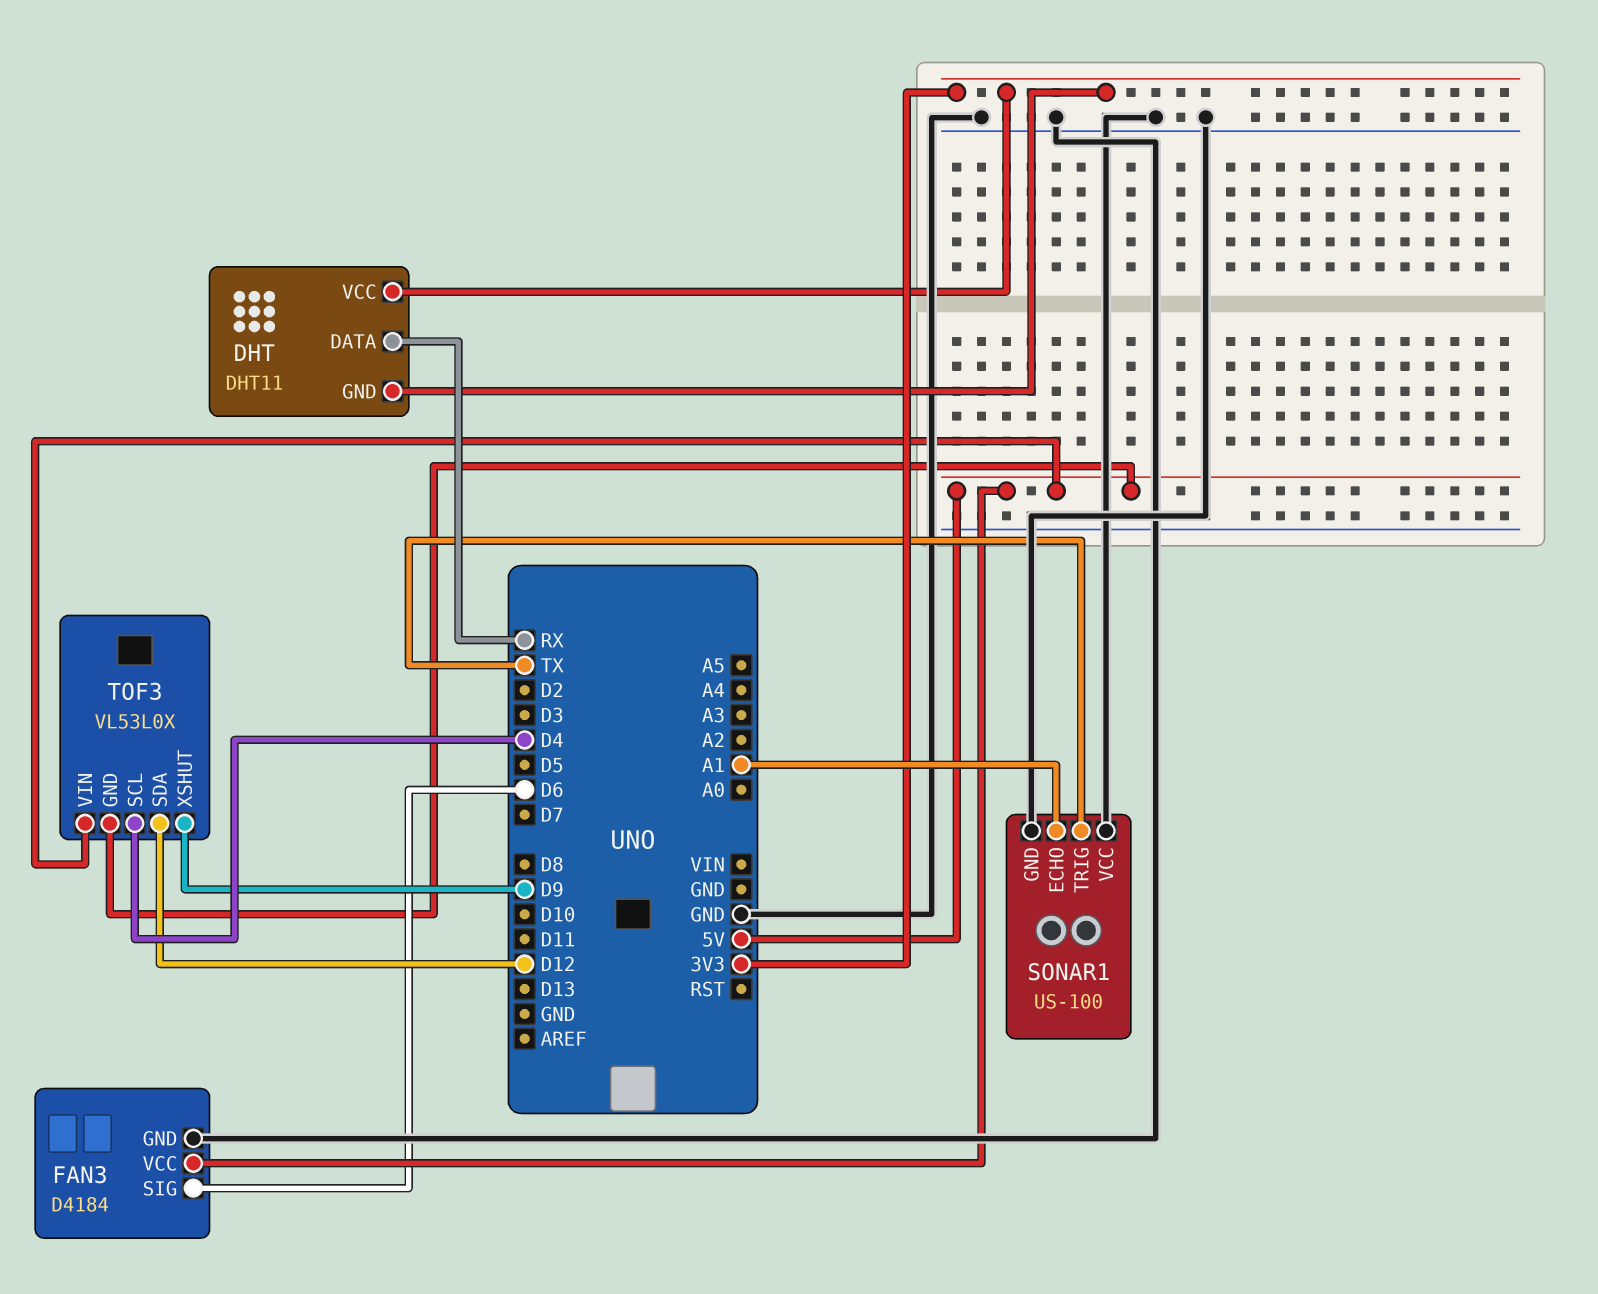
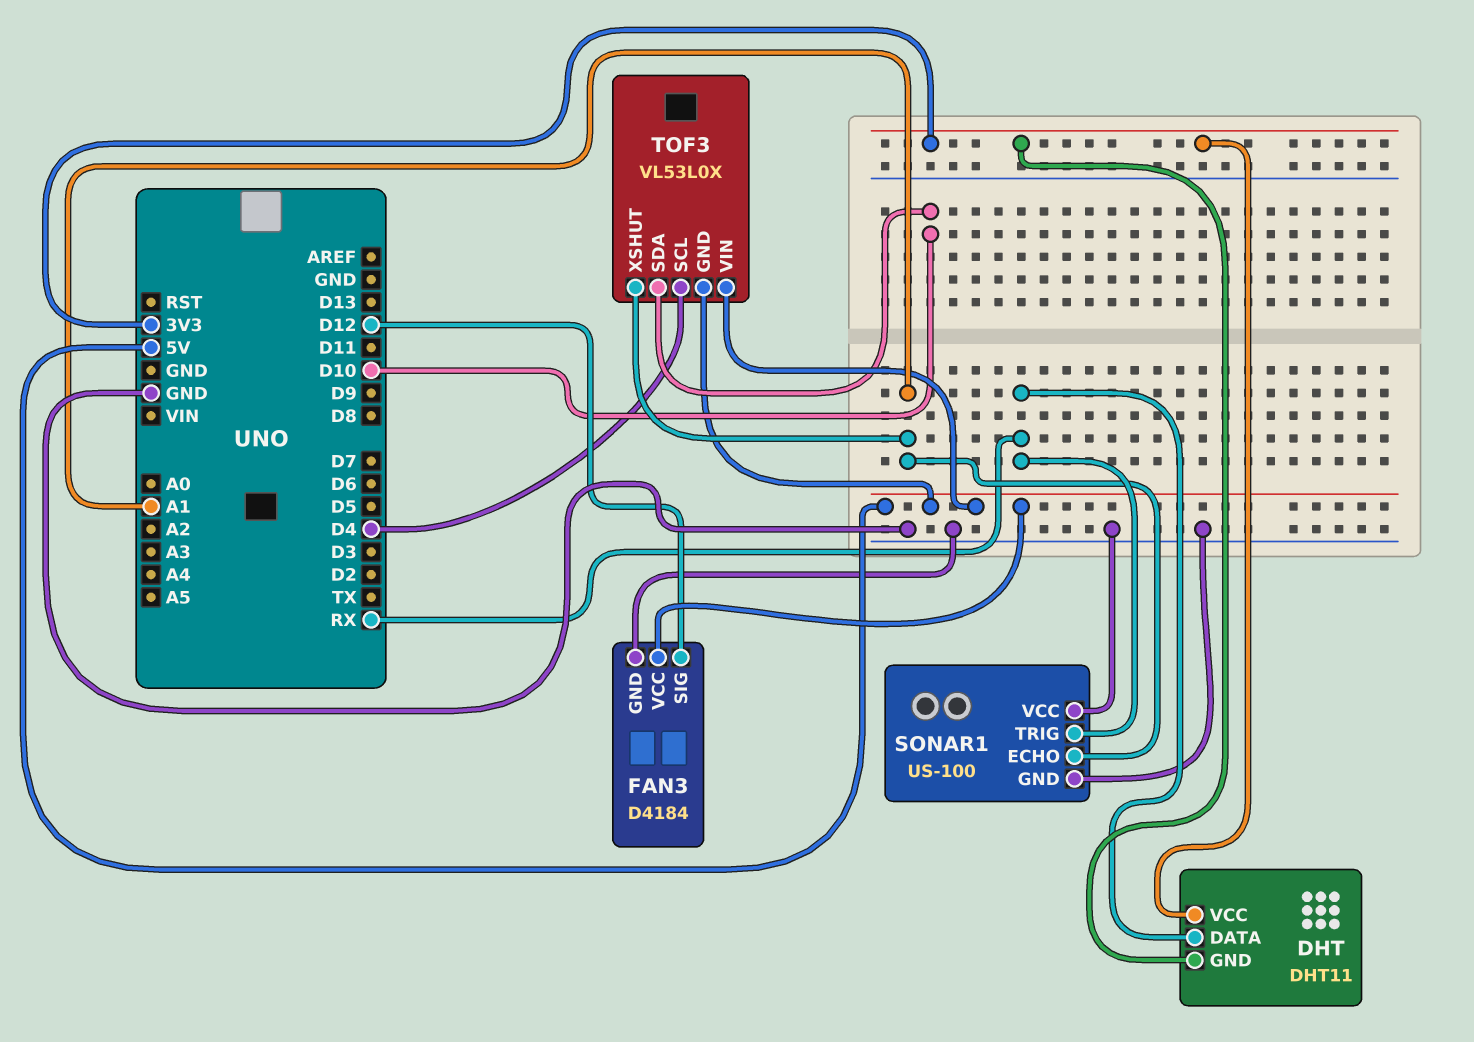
FAN3 pin SIG: D6 -> D12
SONAR1 pin TRIG: TX -> RX
TOF3 pin SDA: D12 -> D10
TOF3 pin XSHUT: D9 -> A1

